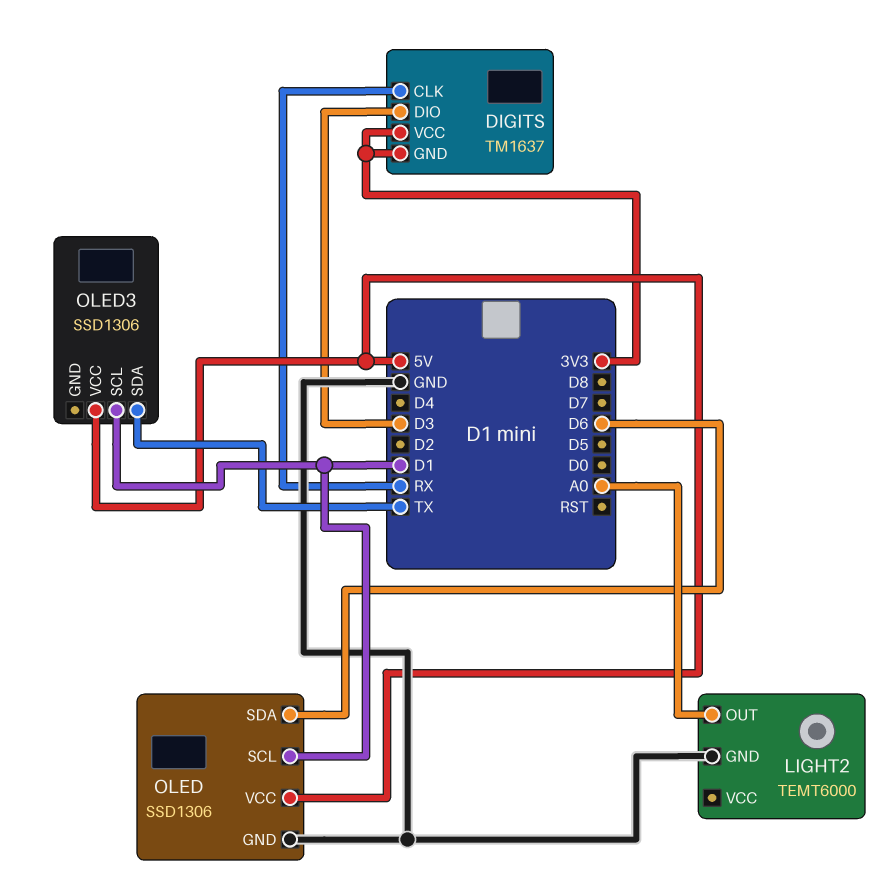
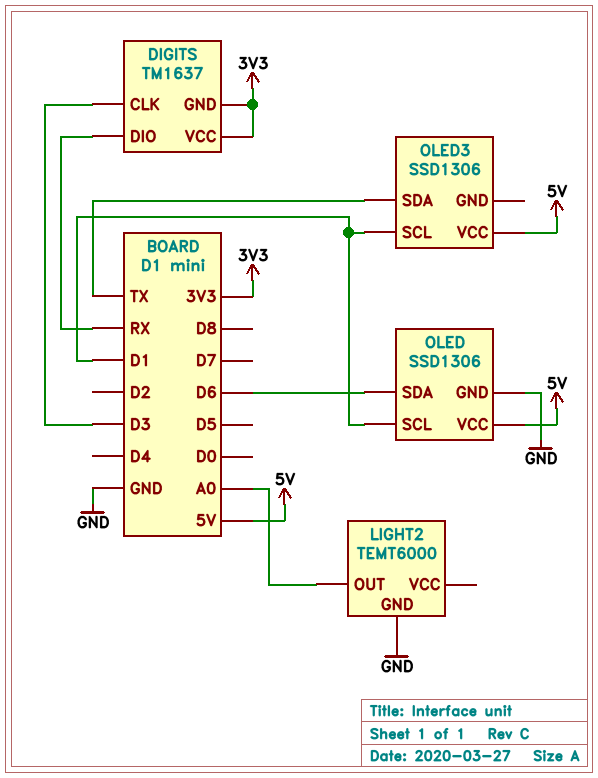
DIGITS pin CLK: RX -> D3
DIGITS pin DIO: D3 -> RX

